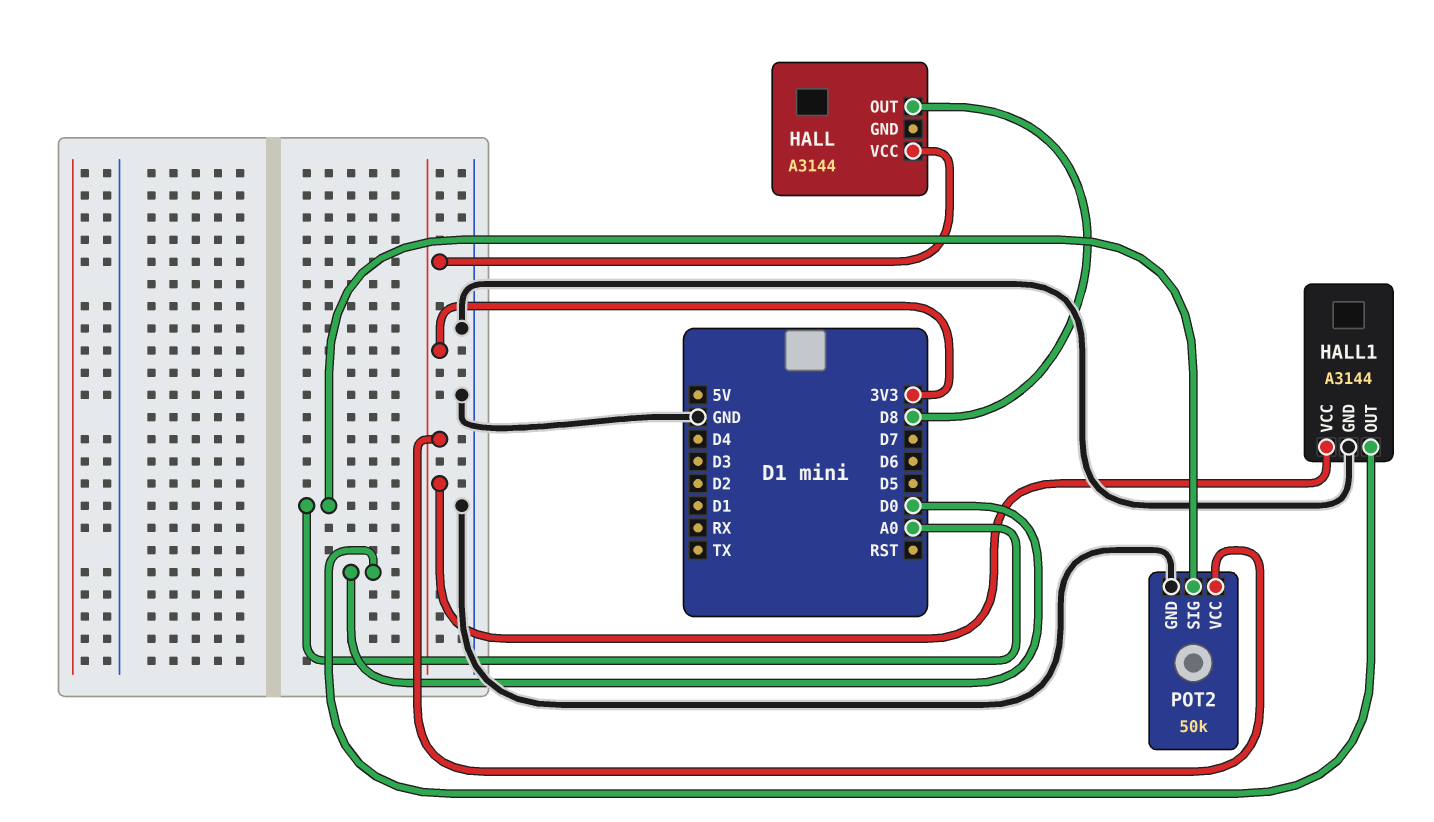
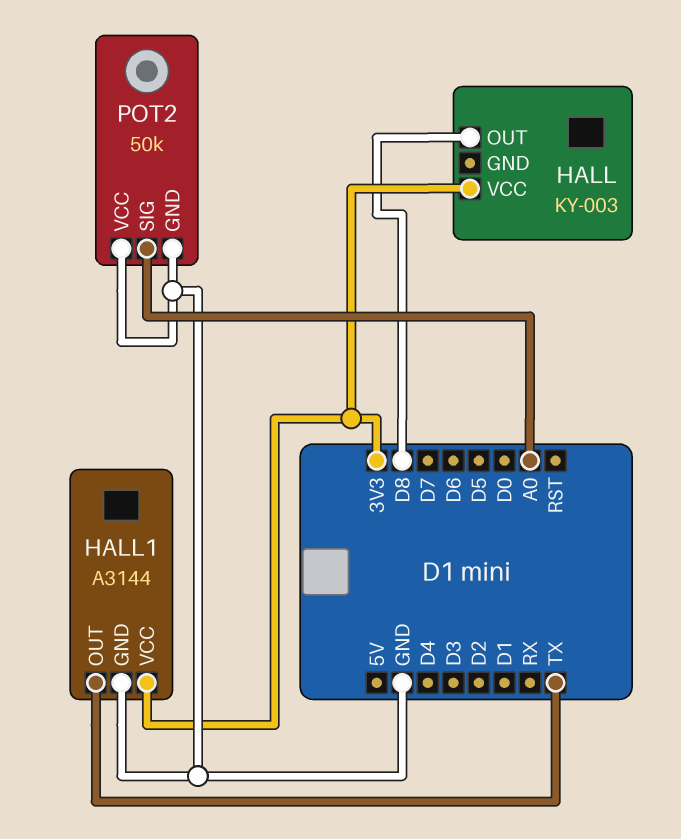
HALL: A3144 -> KY-003
HALL1 pin OUT: D0 -> TX
POT2 pin VCC: 3V3 -> GND

